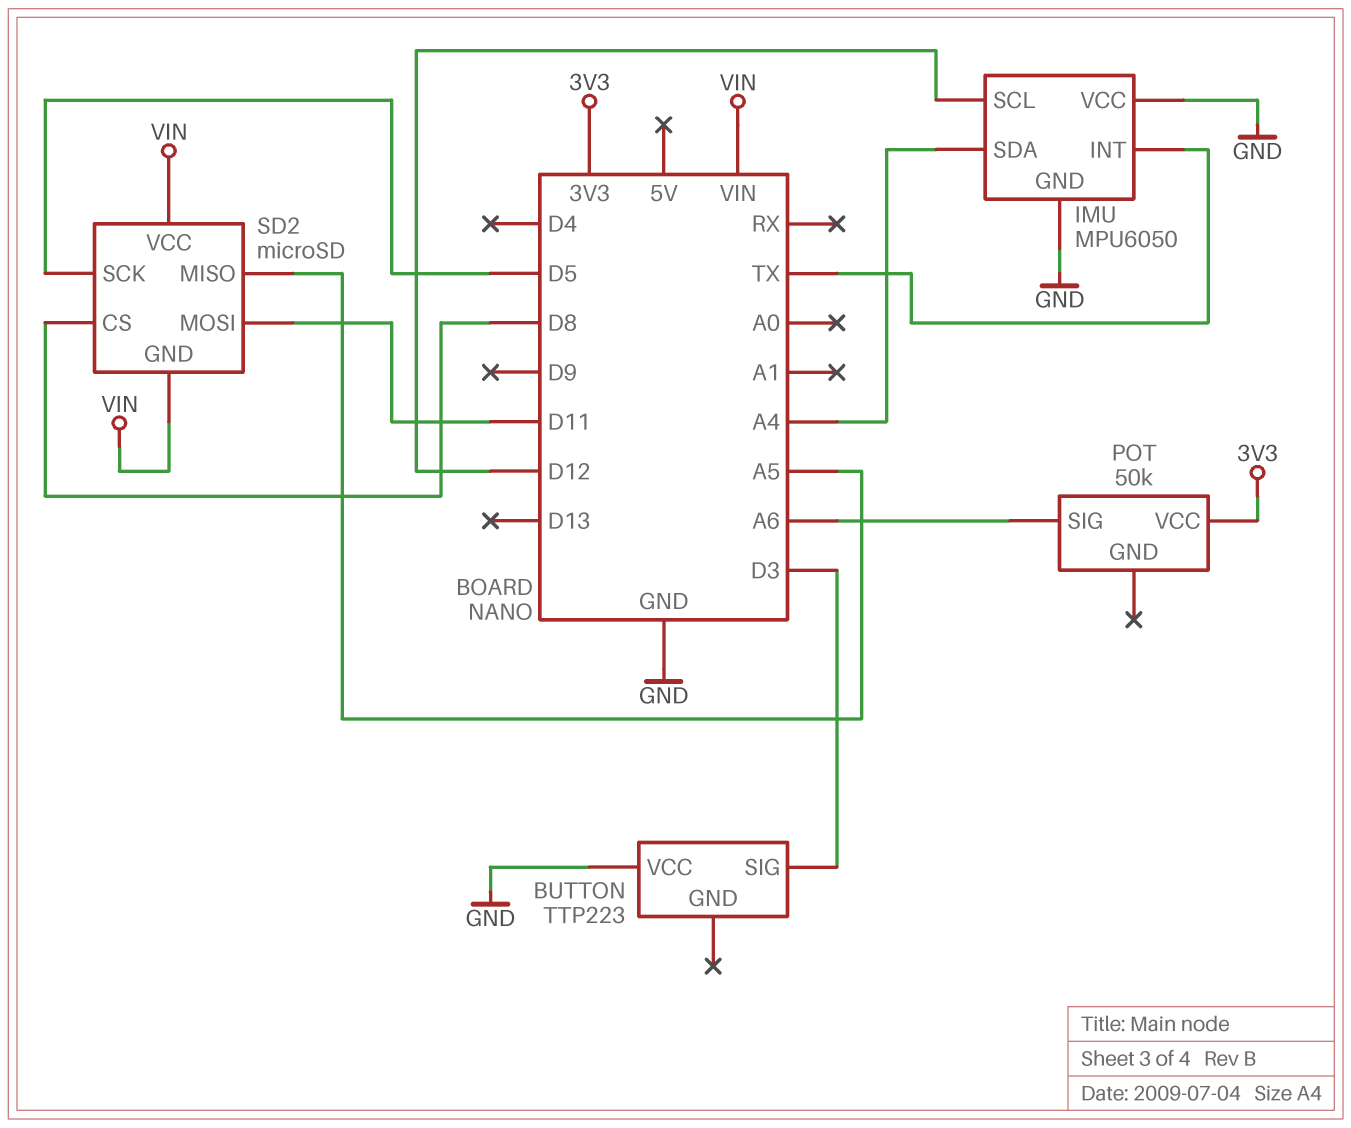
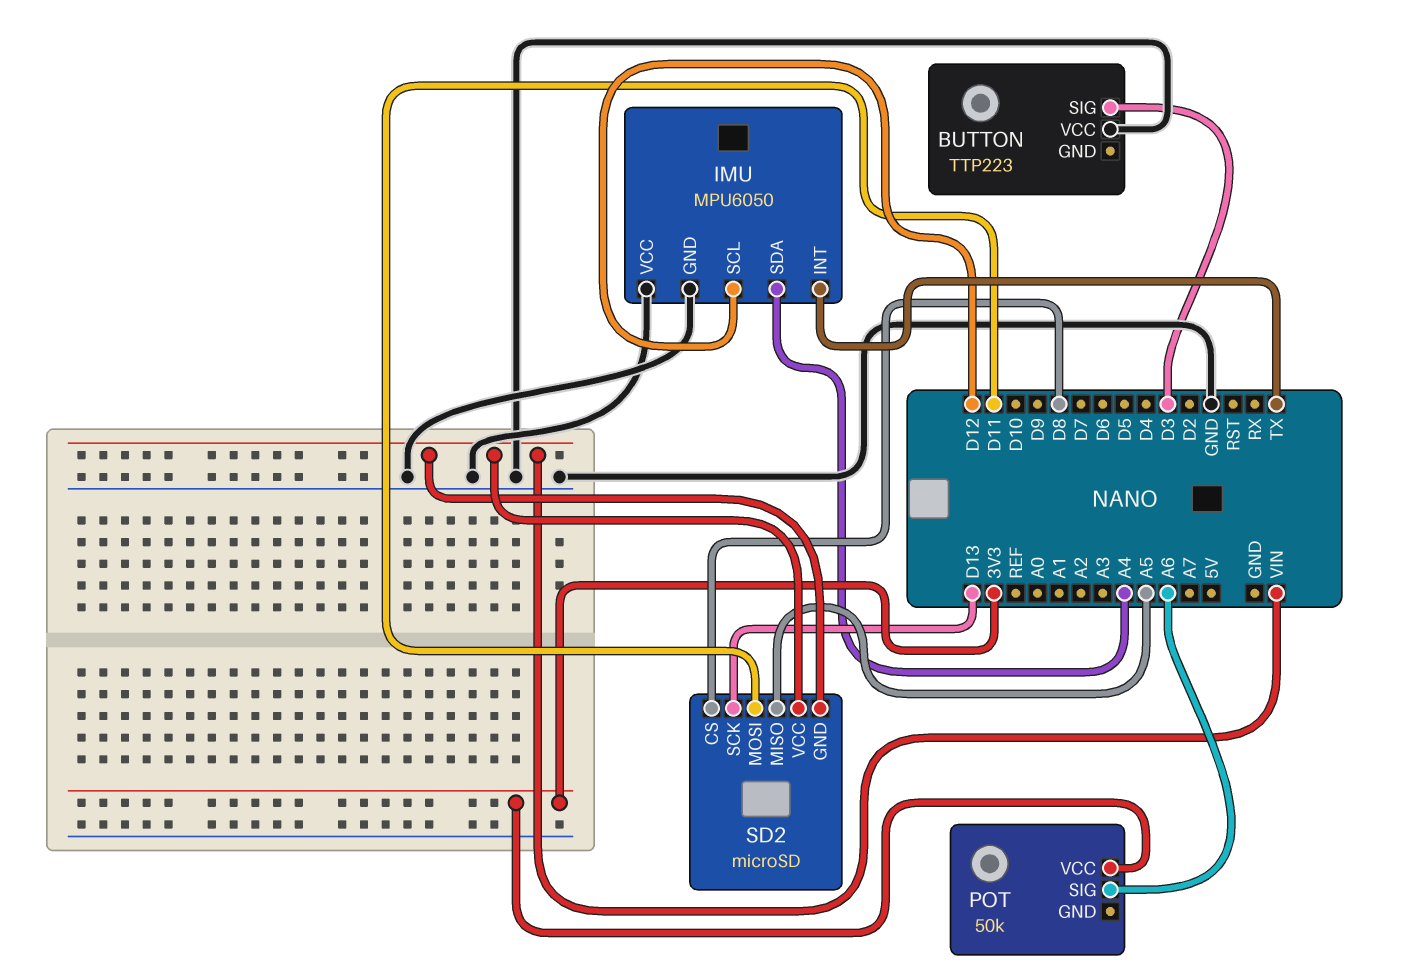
SD2 pin SCK: D5 -> D13

